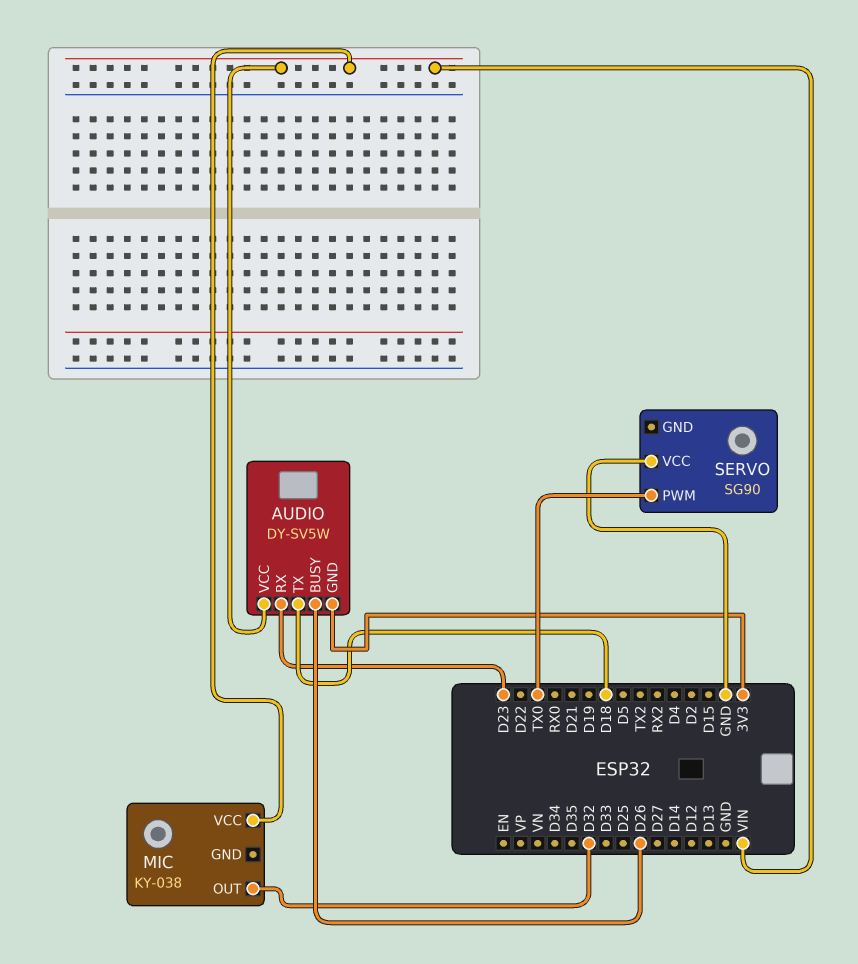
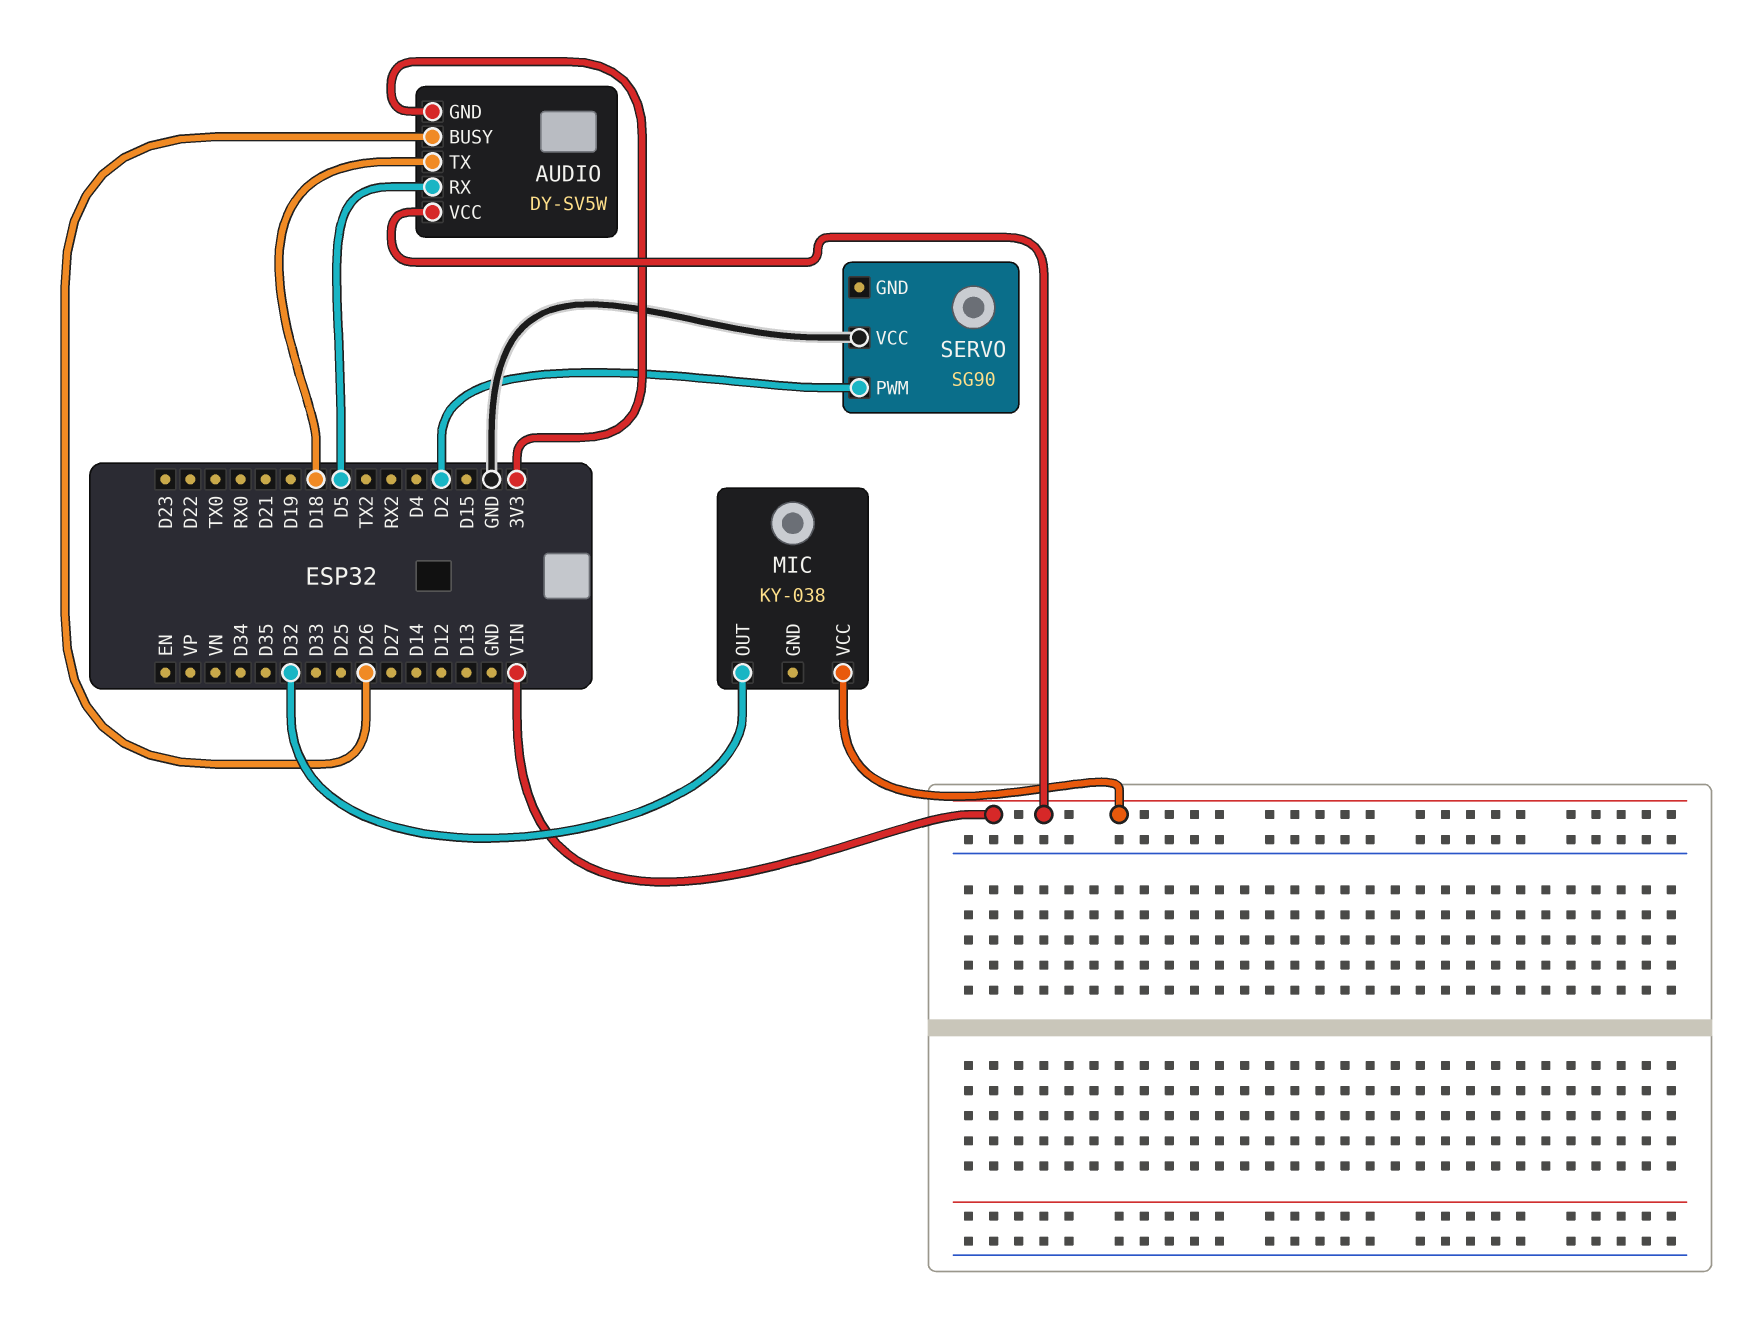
AUDIO pin RX: D23 -> D5
SERVO pin PWM: TX0 -> D2

